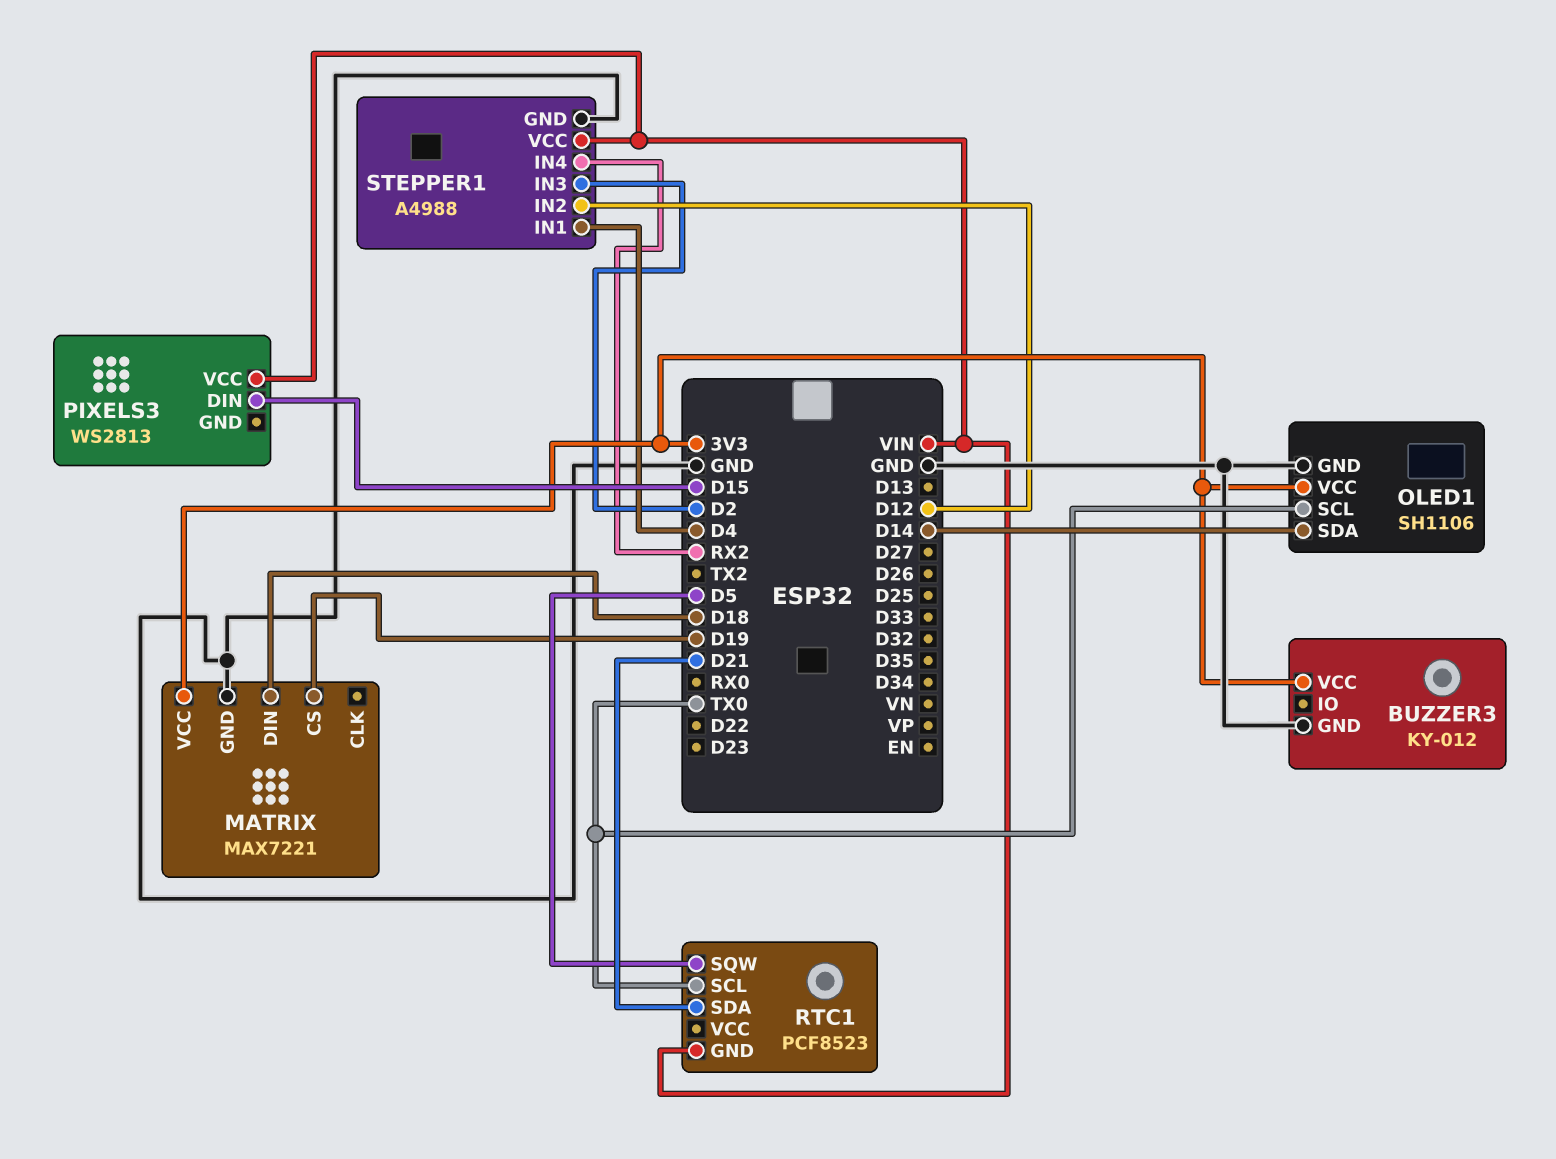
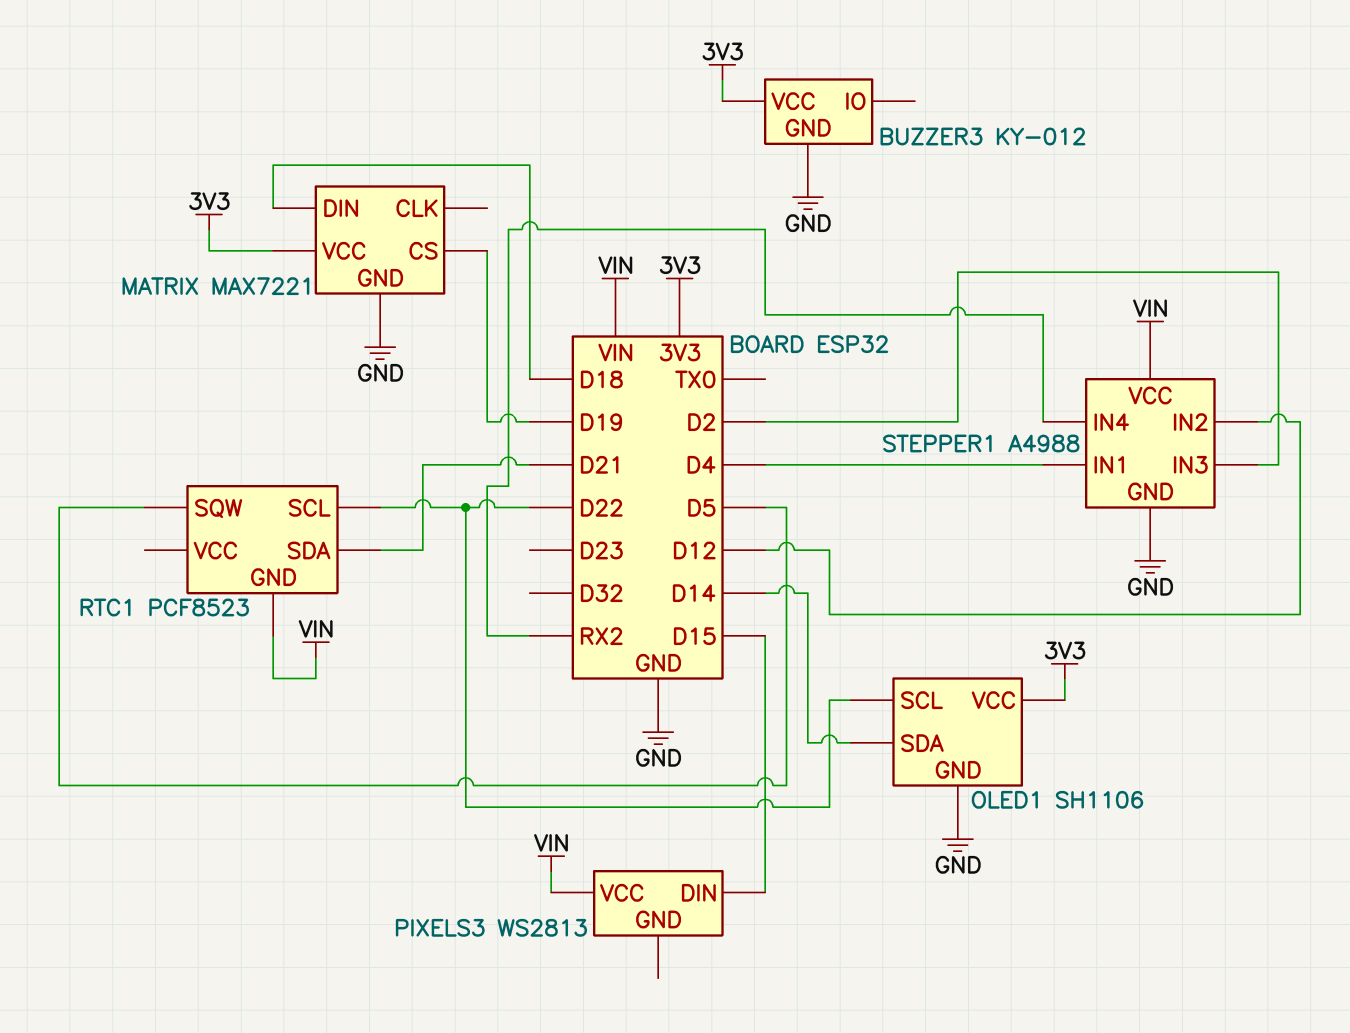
OLED1 pin SCL: TX0 -> D22
RTC1 pin SCL: TX0 -> D22

